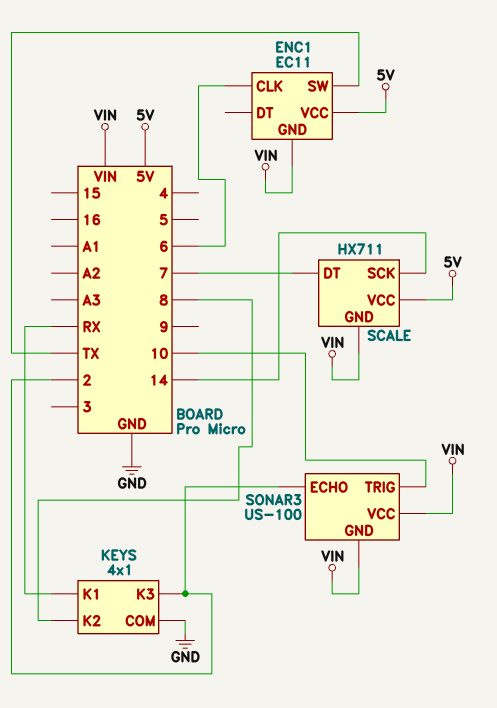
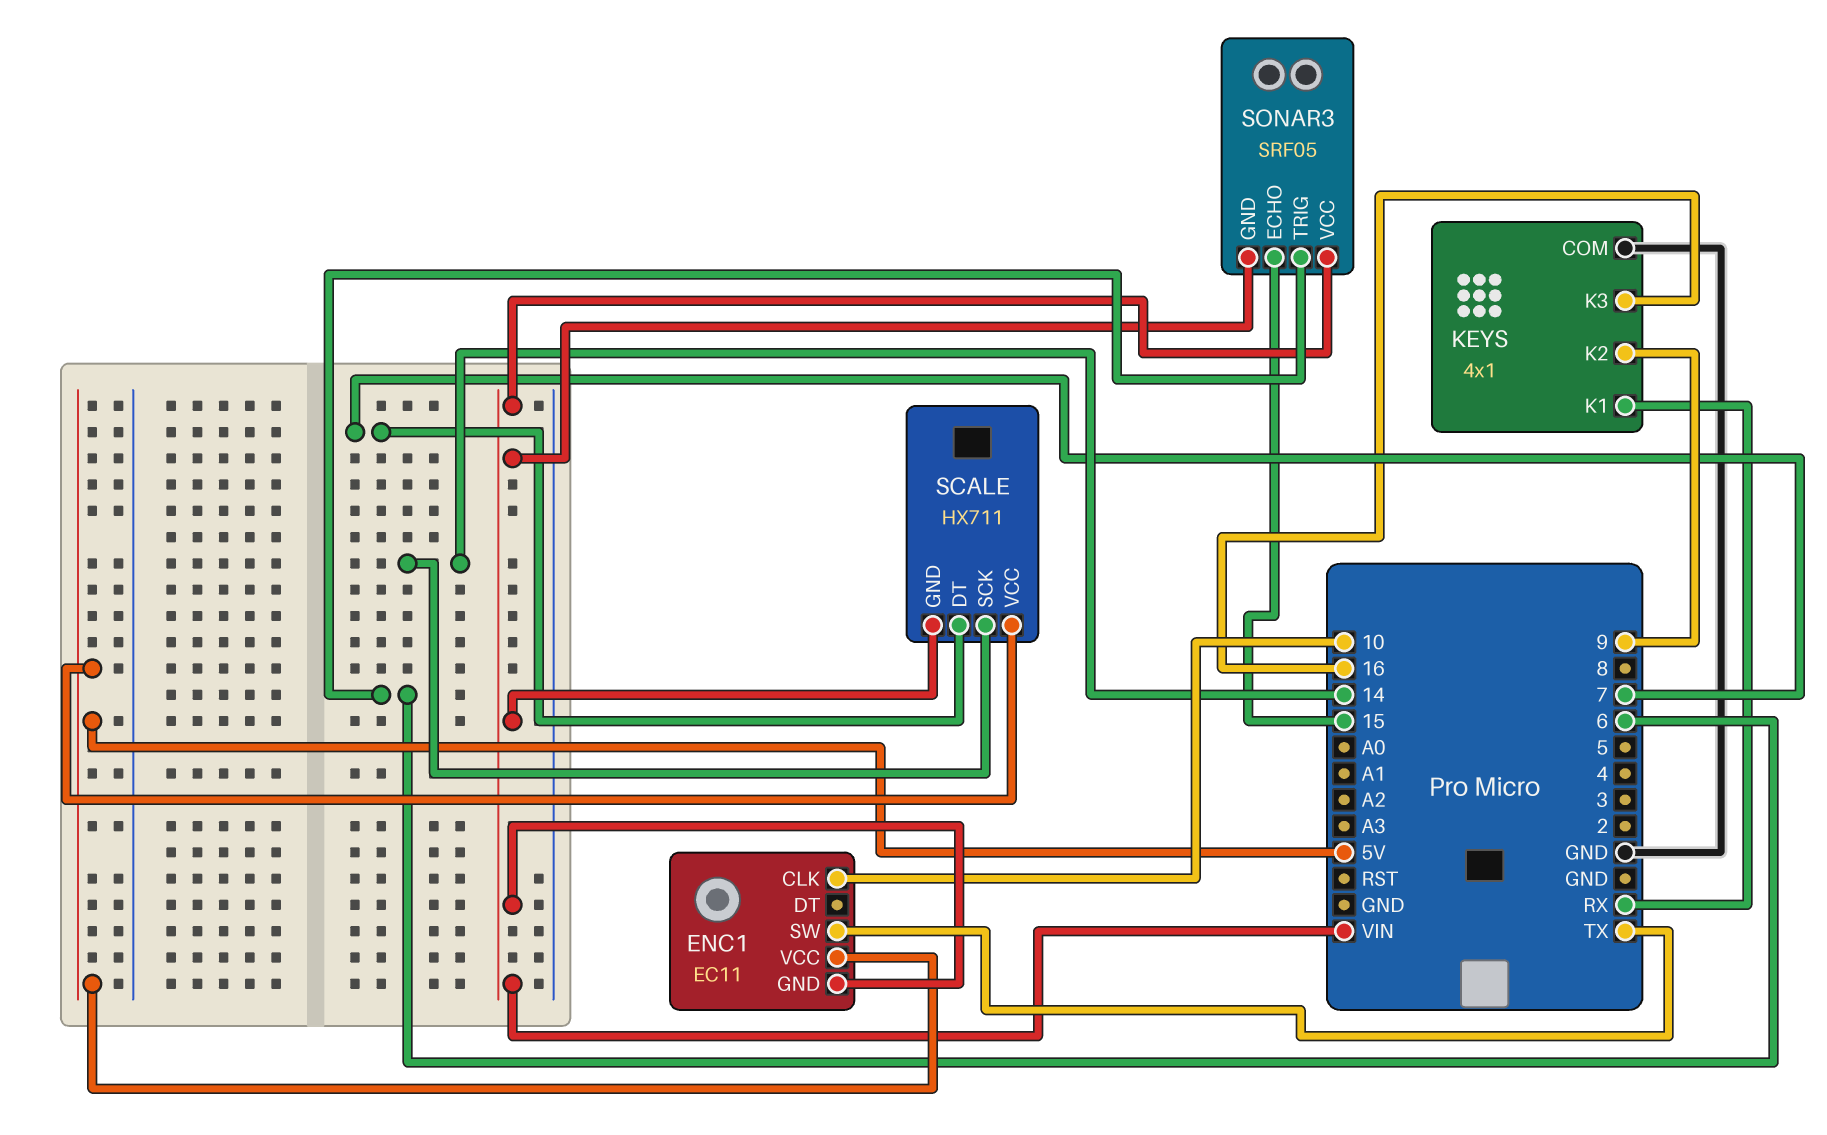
ENC1 pin CLK: 6 -> 10
KEYS pin K2: 8 -> 9
KEYS pin K3: 2 -> 16
SONAR3: US-100 -> SRF05
SONAR3 pin ECHO: 2 -> 15
SONAR3 pin TRIG: 10 -> 6

